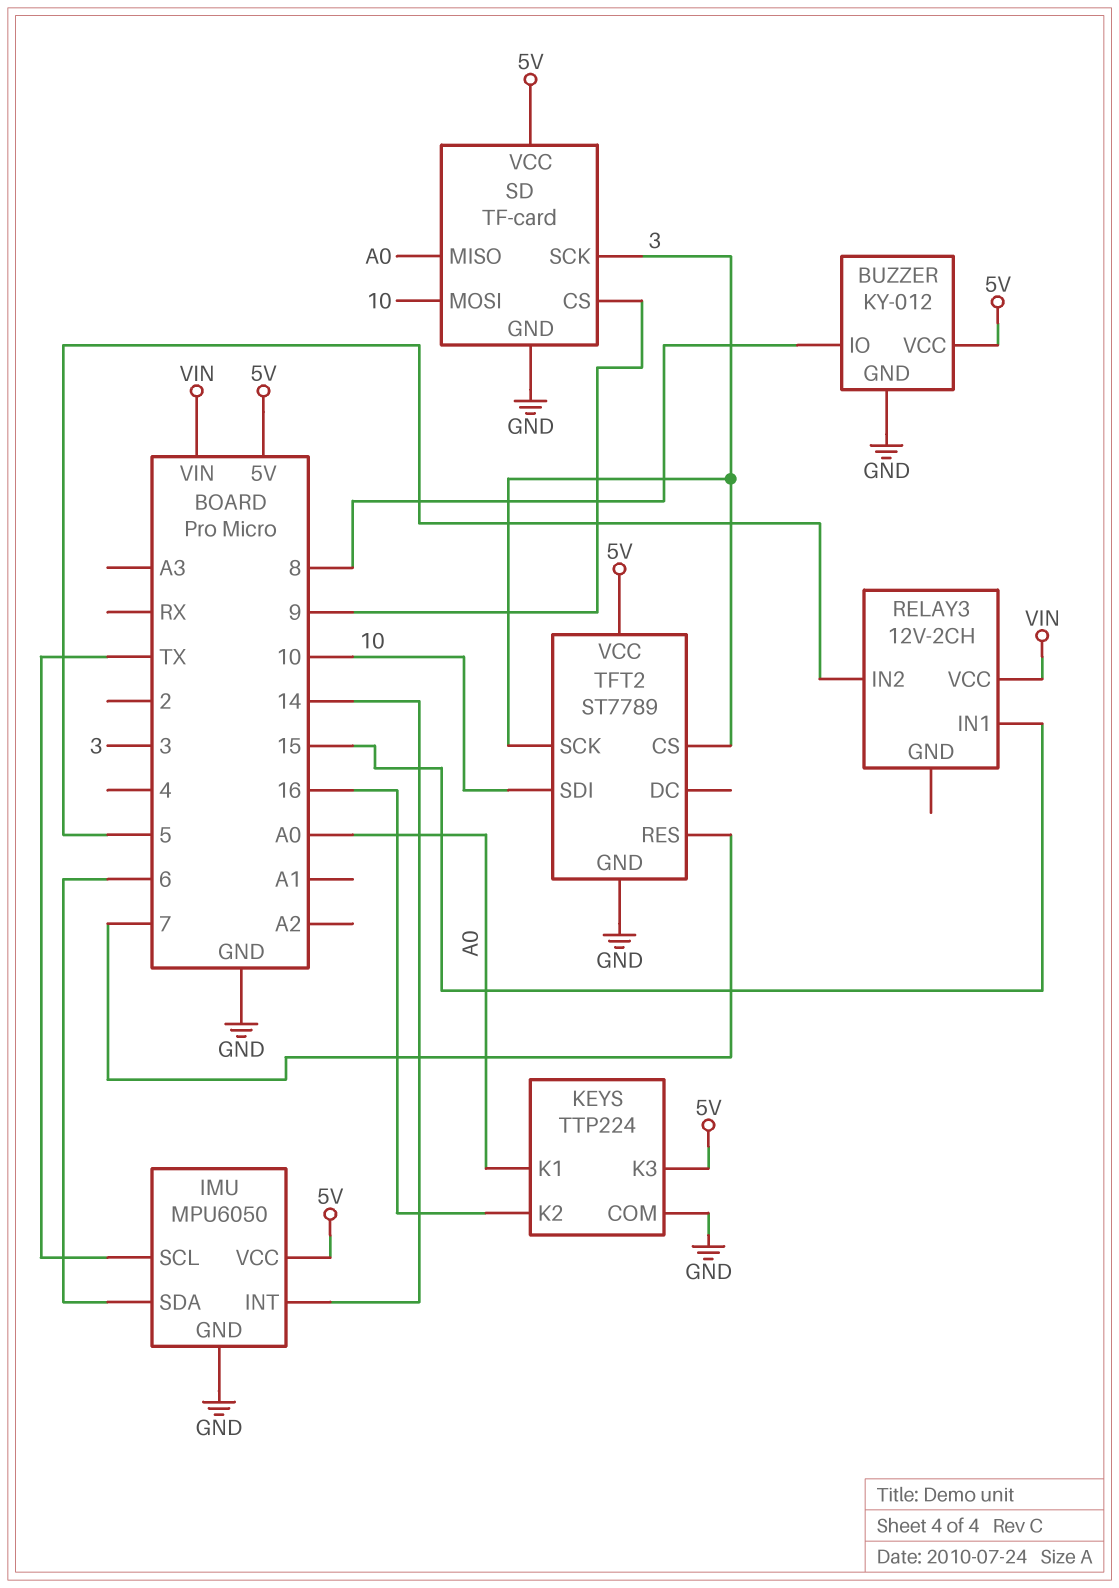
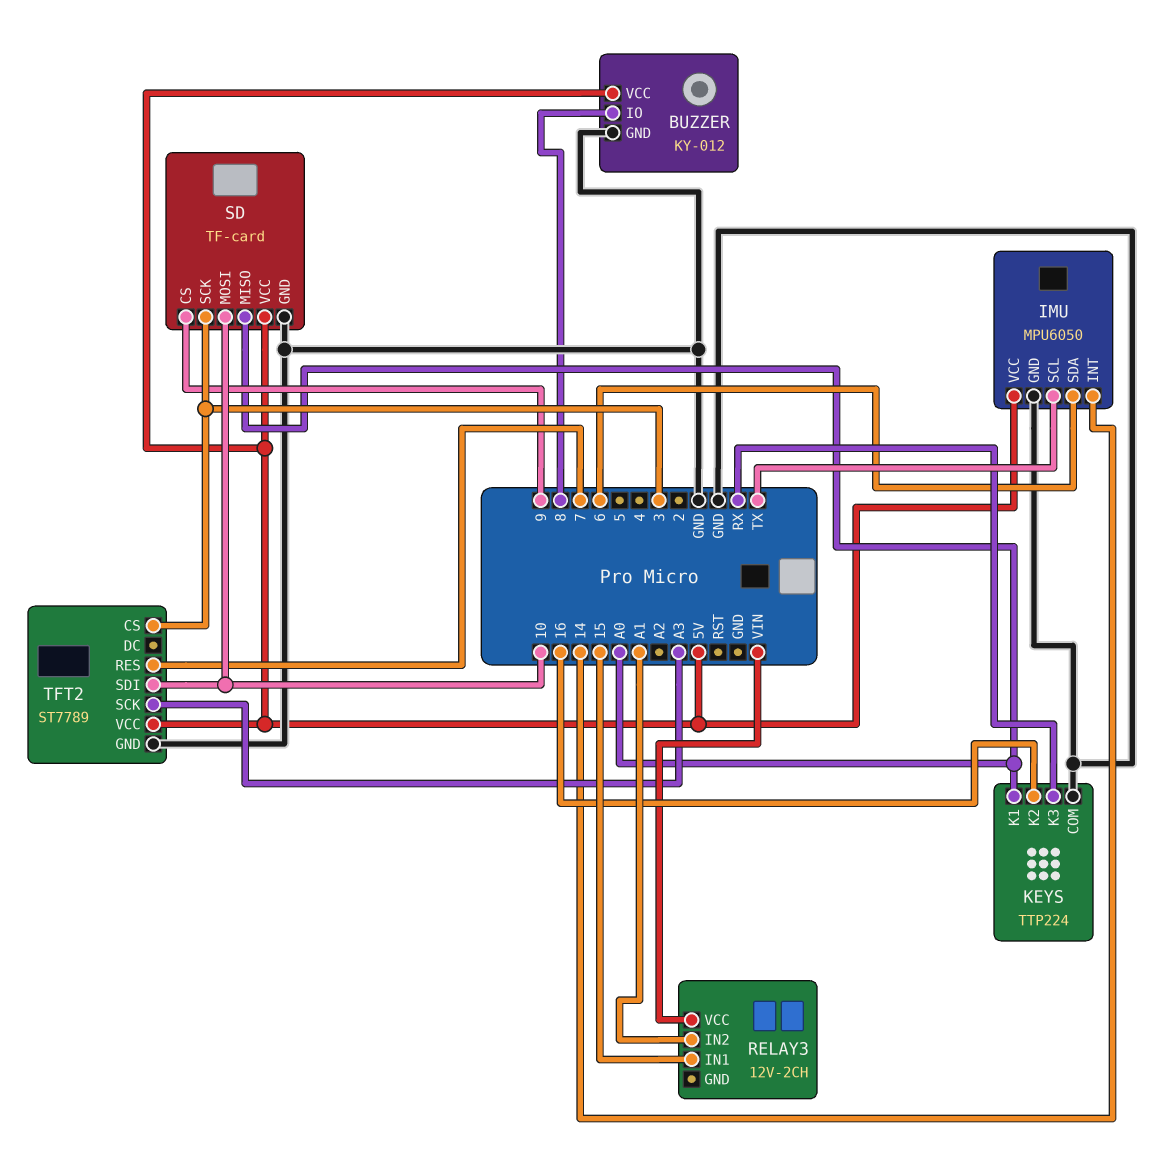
KEYS pin K3: 5V -> RX
RELAY3 pin IN2: 5 -> A1
TFT2 pin SCK: 3 -> A3

